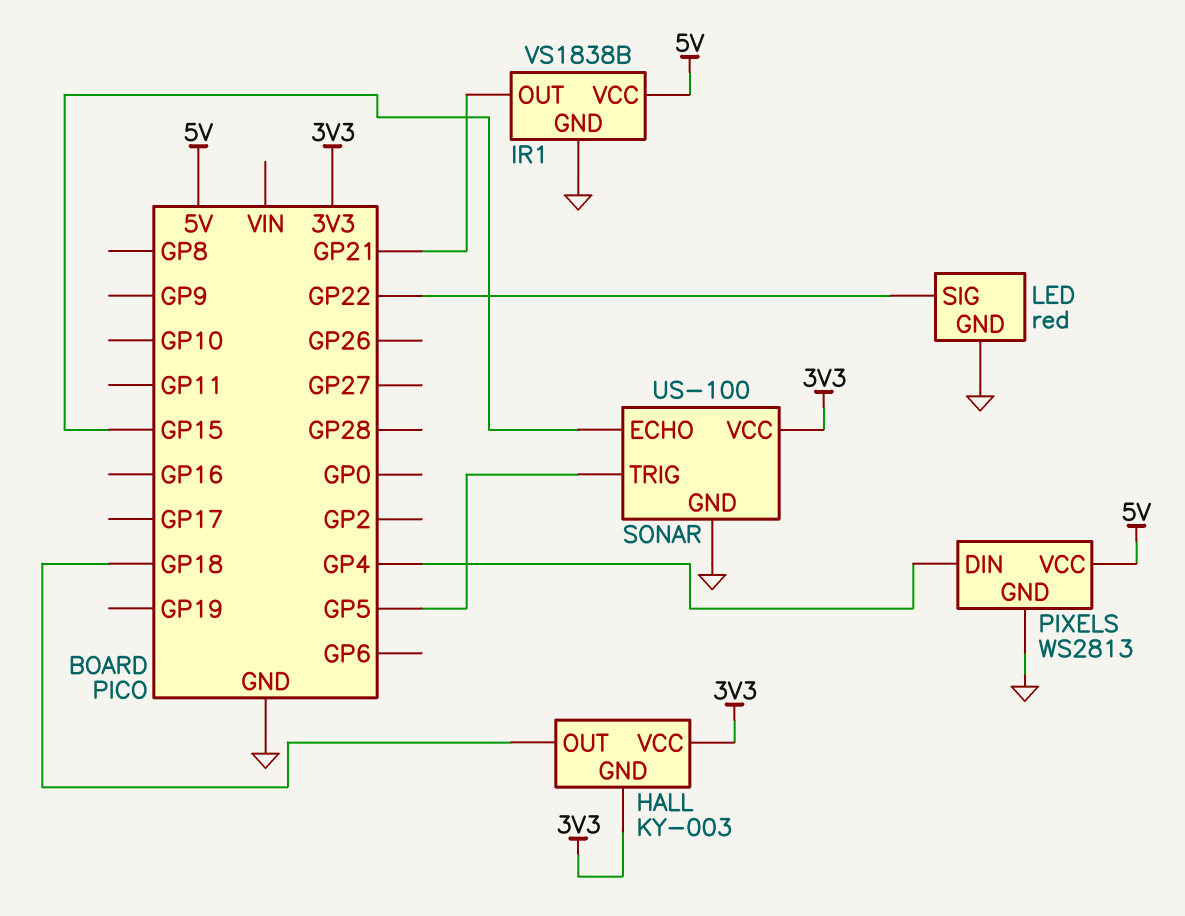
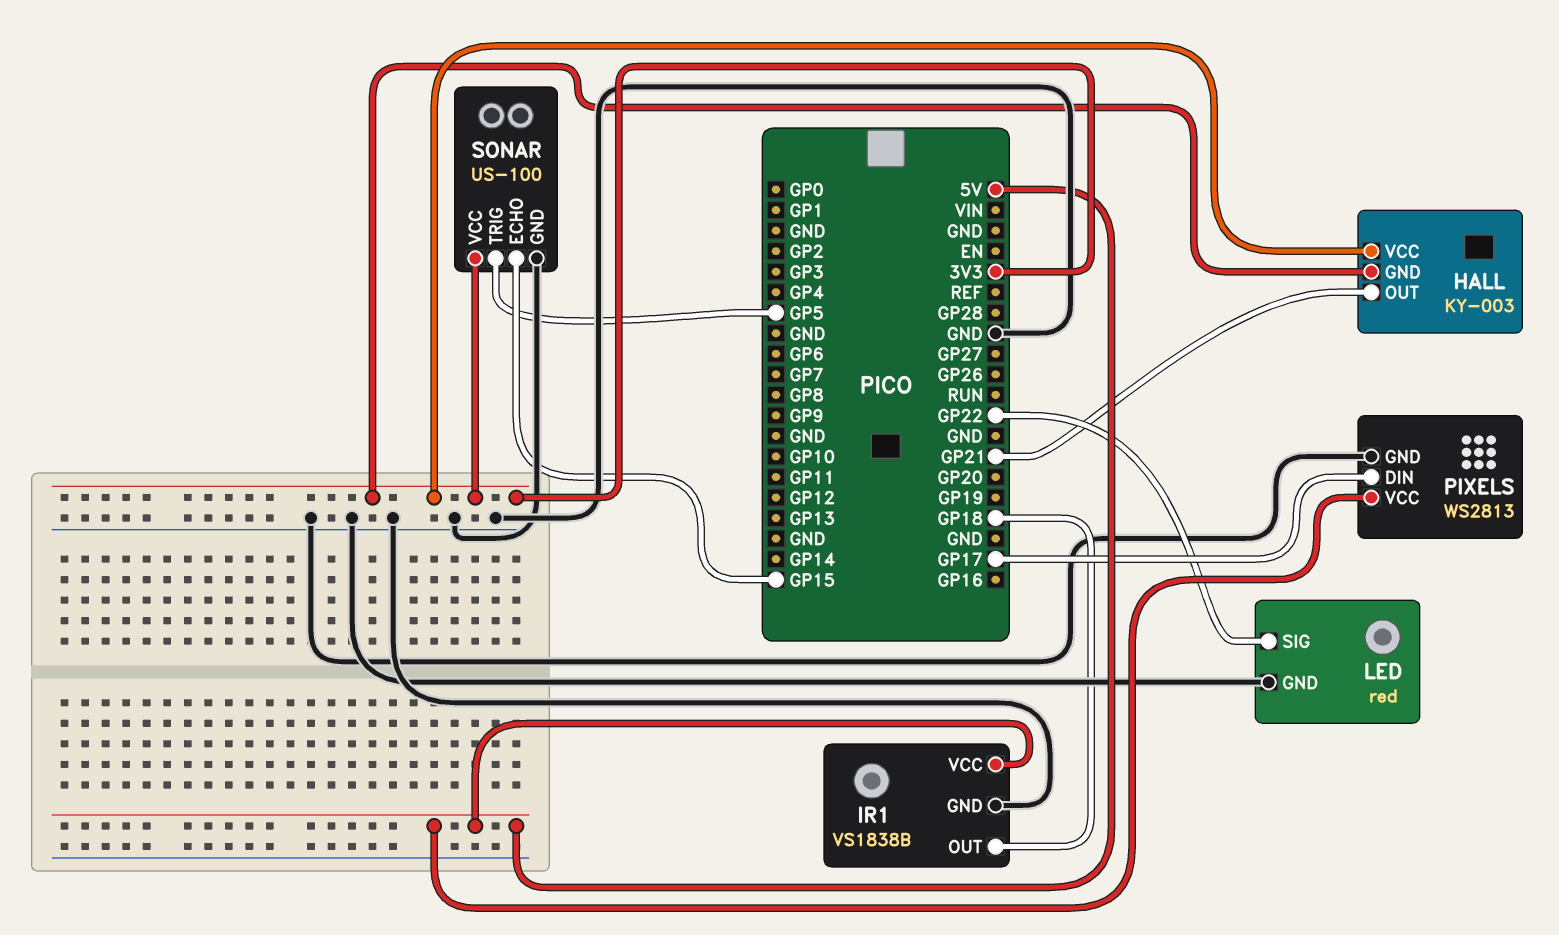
HALL pin OUT: GP18 -> GP21
IR1 pin OUT: GP21 -> GP18
PIXELS pin DIN: GP4 -> GP17

